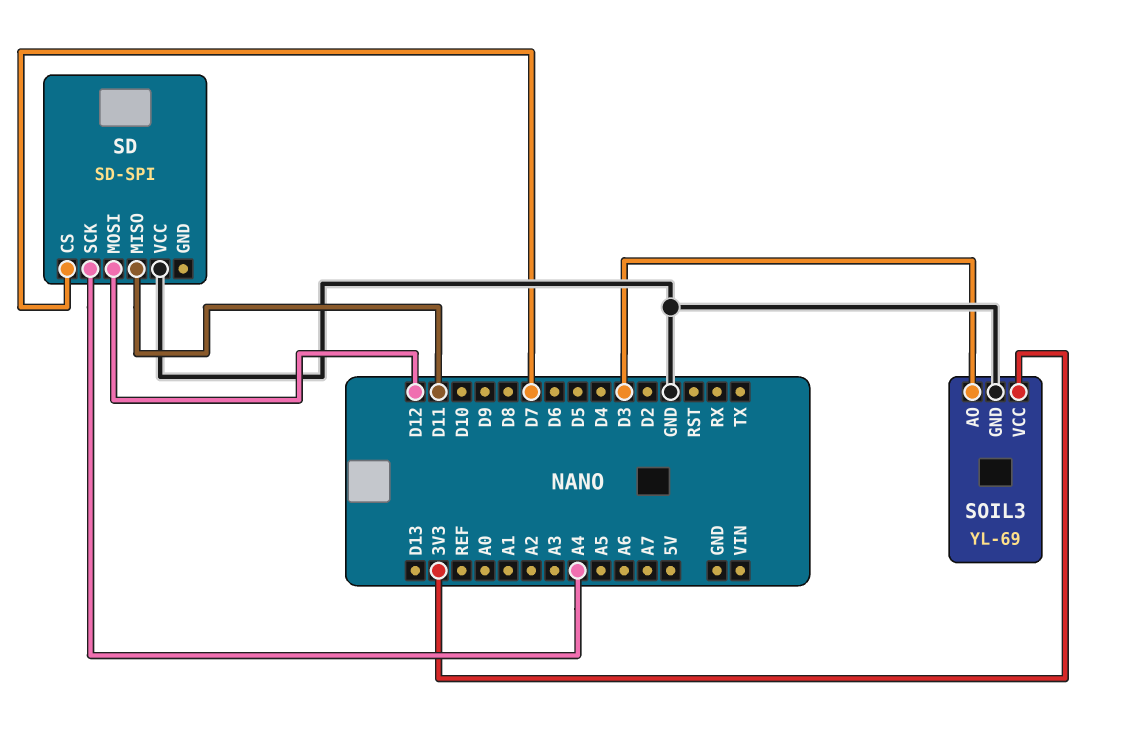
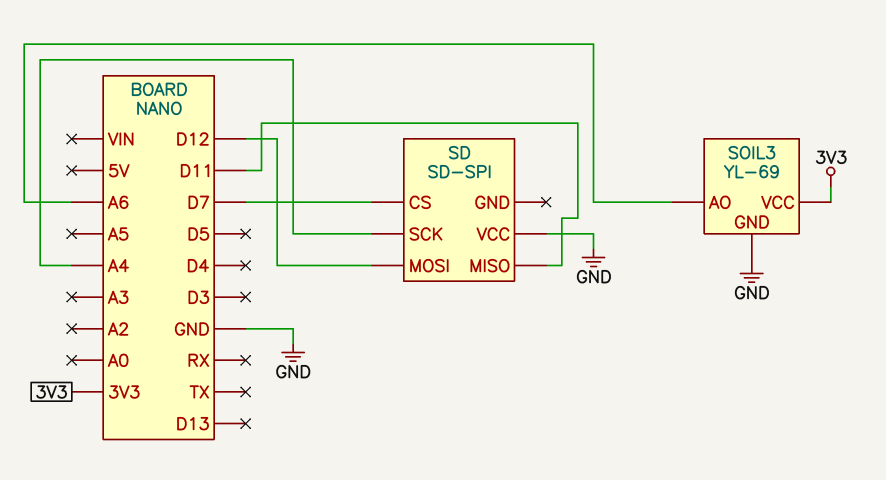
SOIL3 pin AO: D3 -> A6

